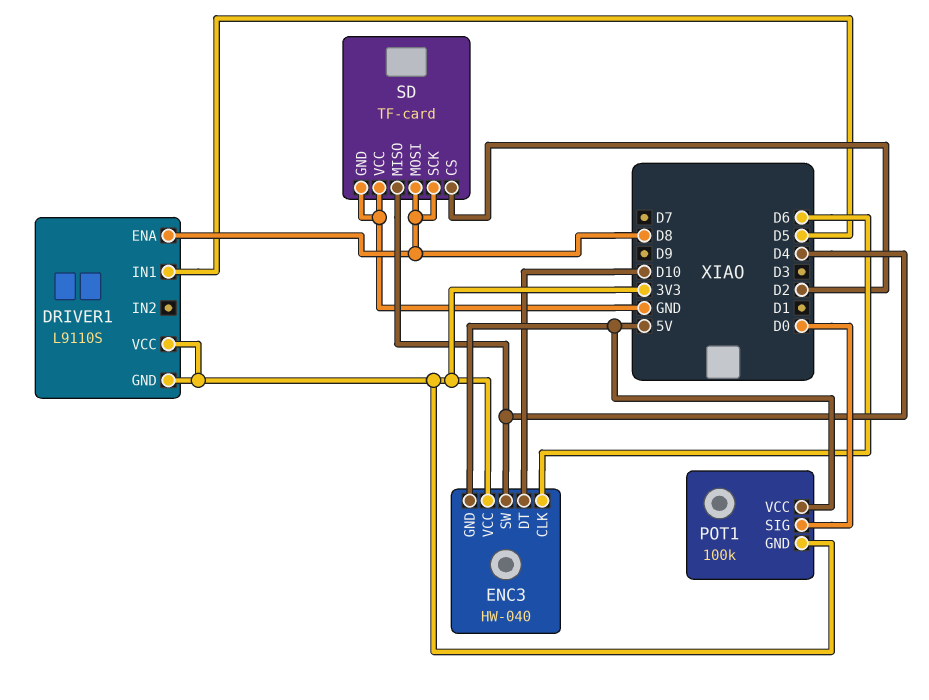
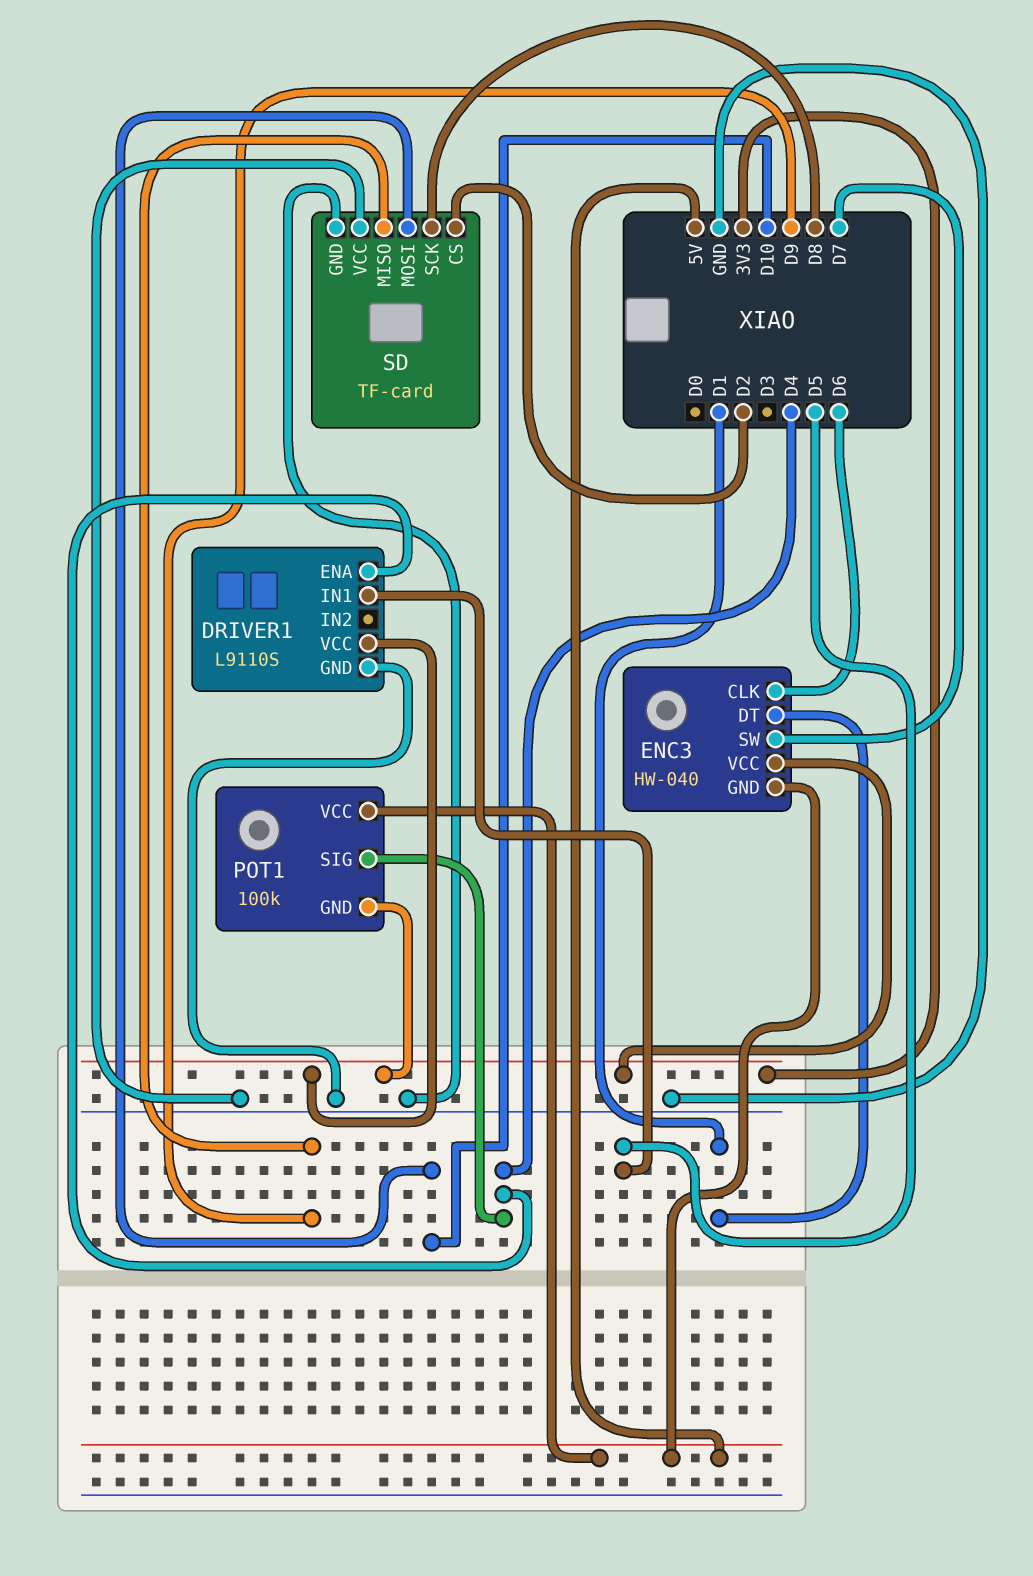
DRIVER1 pin ENA: D8 -> D4
DRIVER1 pin GND: 3V3 -> GND
ENC3 pin DT: D10 -> D1
ENC3 pin SW: D4 -> D7
POT1 pin SIG: D0 -> D4
SD pin MISO: D4 -> D9
SD pin MOSI: D8 -> D10

